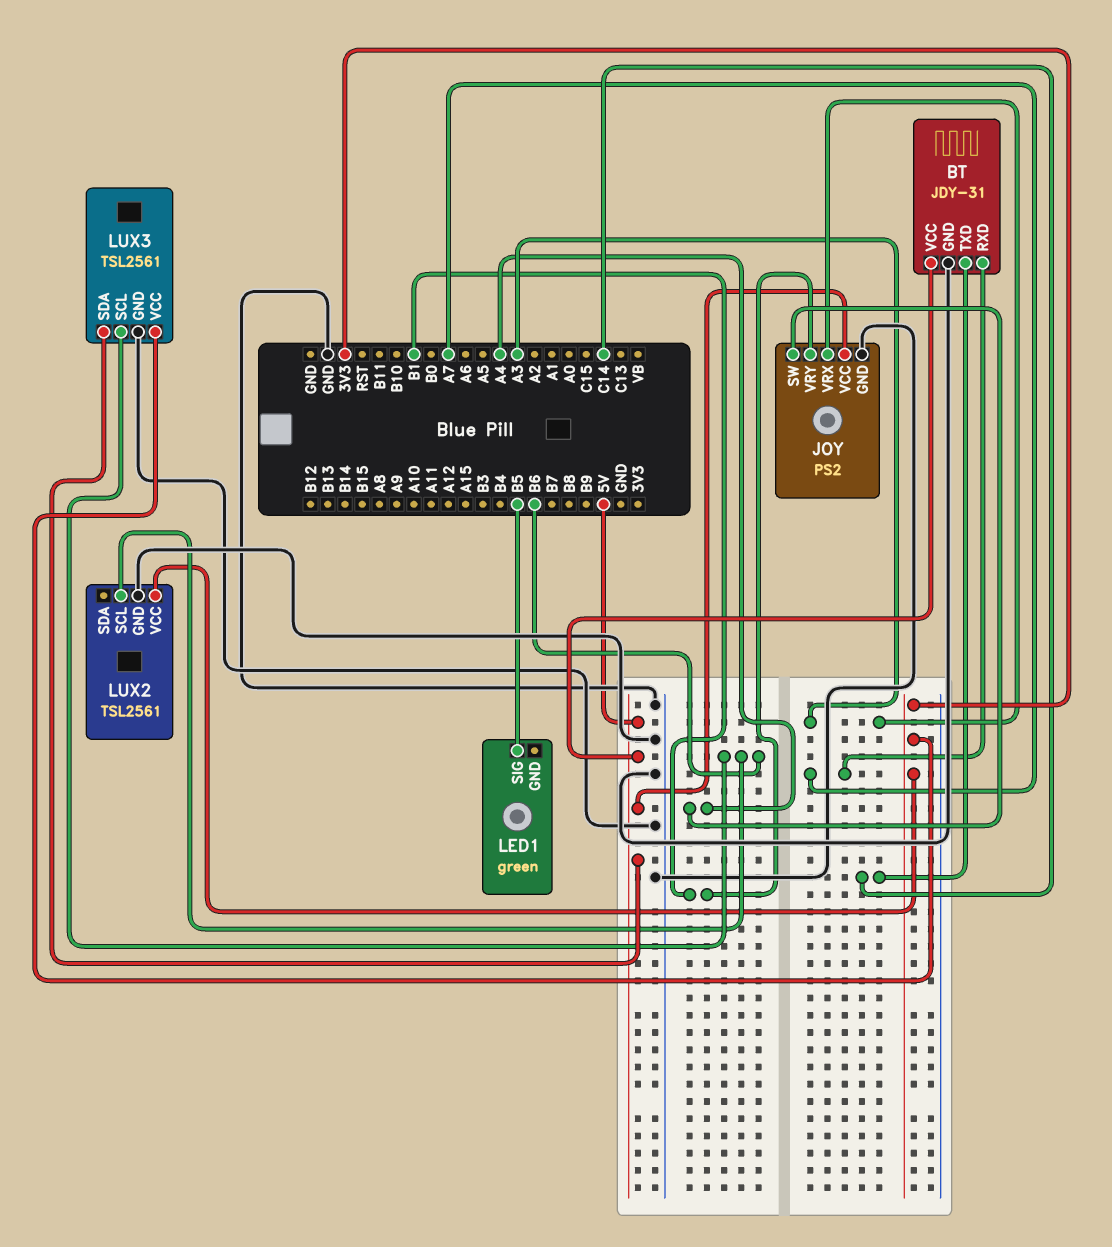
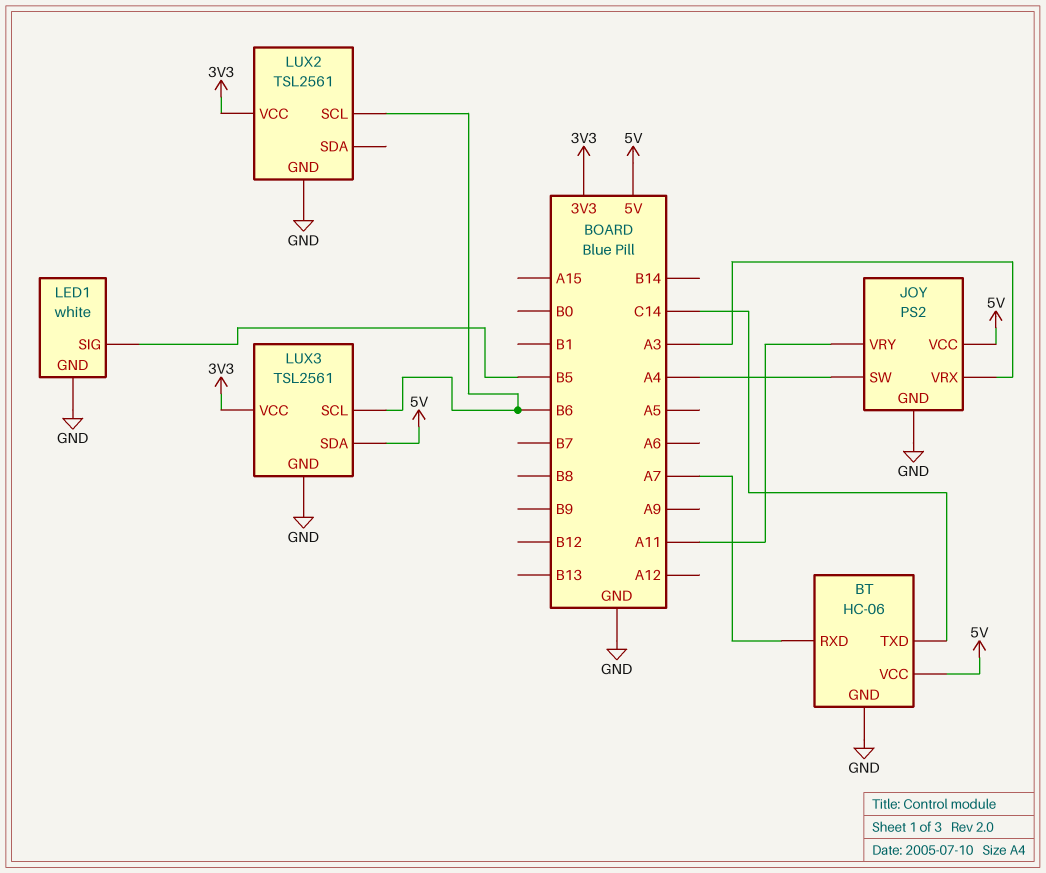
BT: JDY-31 -> HC-06
JOY pin VRY: B1 -> A11
LED1: green -> white
LED1 pin GND: none -> GND

